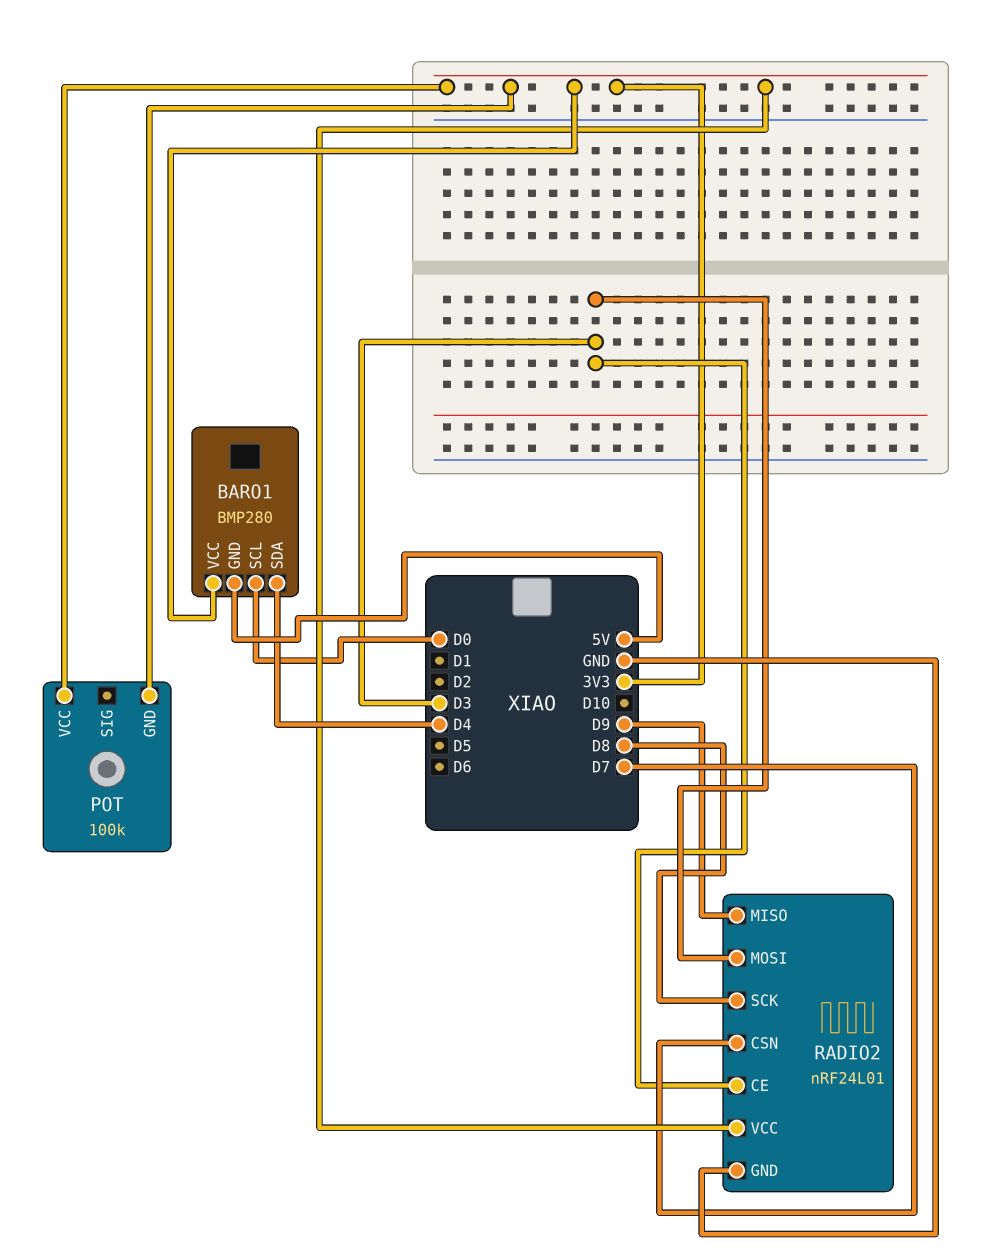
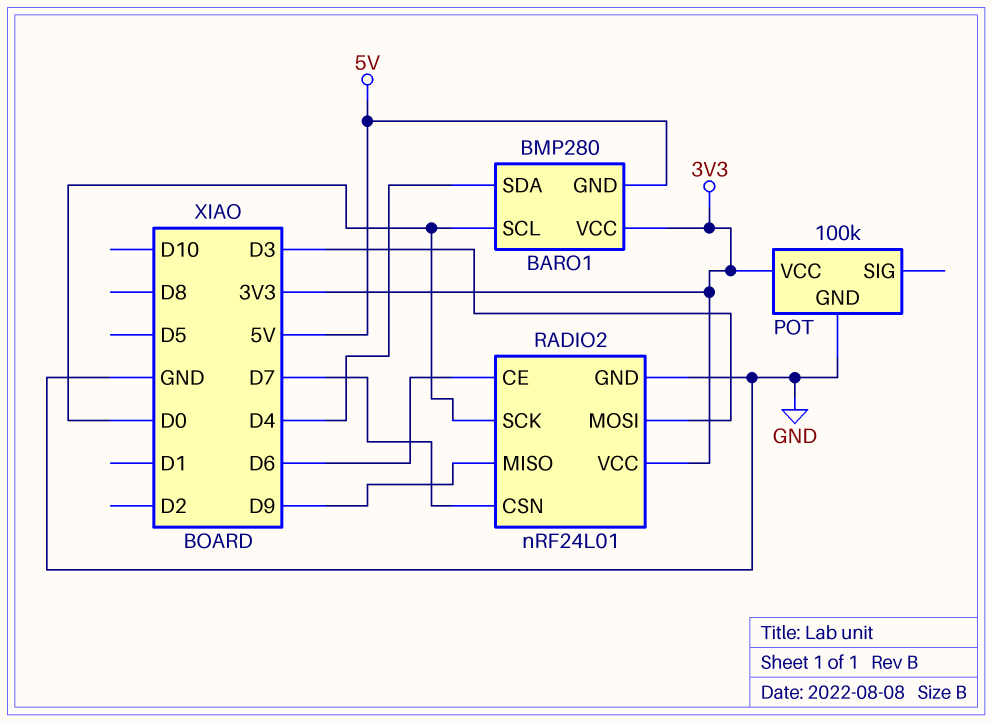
POT pin GND: 3V3 -> GND
RADIO2 pin CE: D3 -> D6
RADIO2 pin SCK: D8 -> D0

